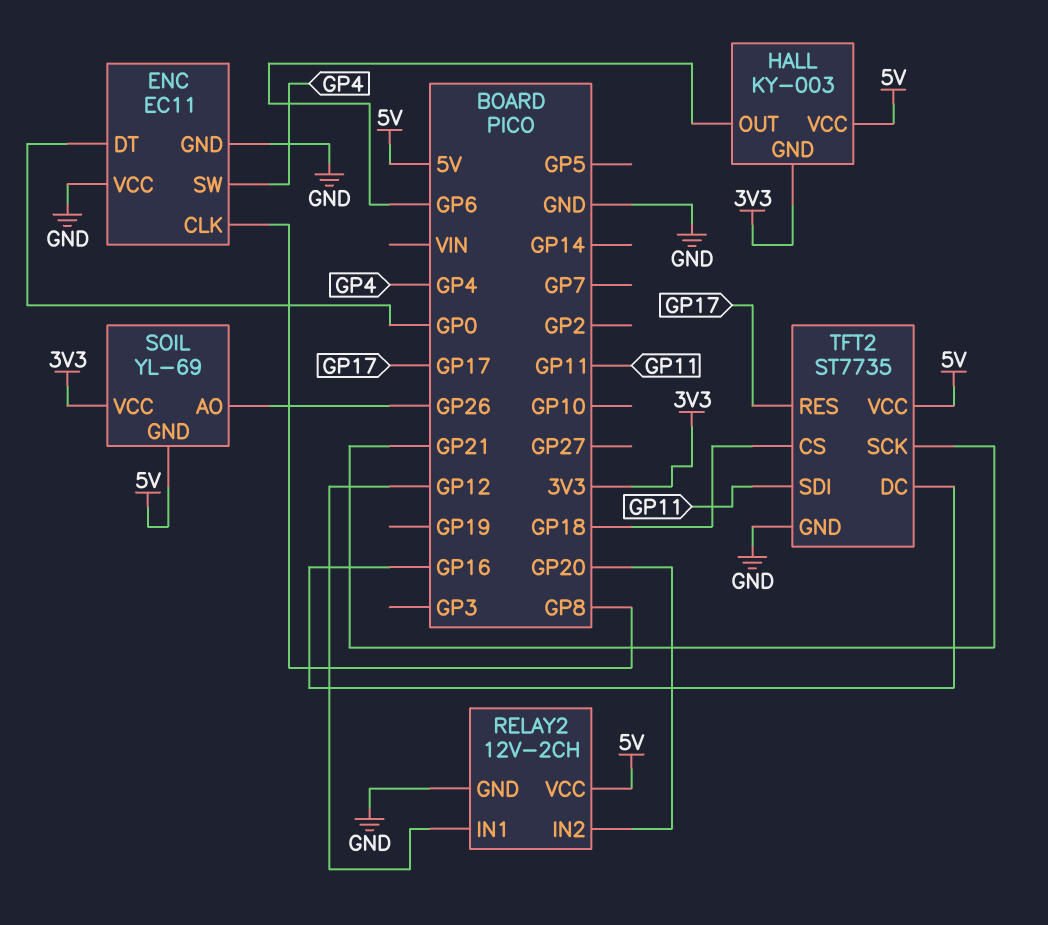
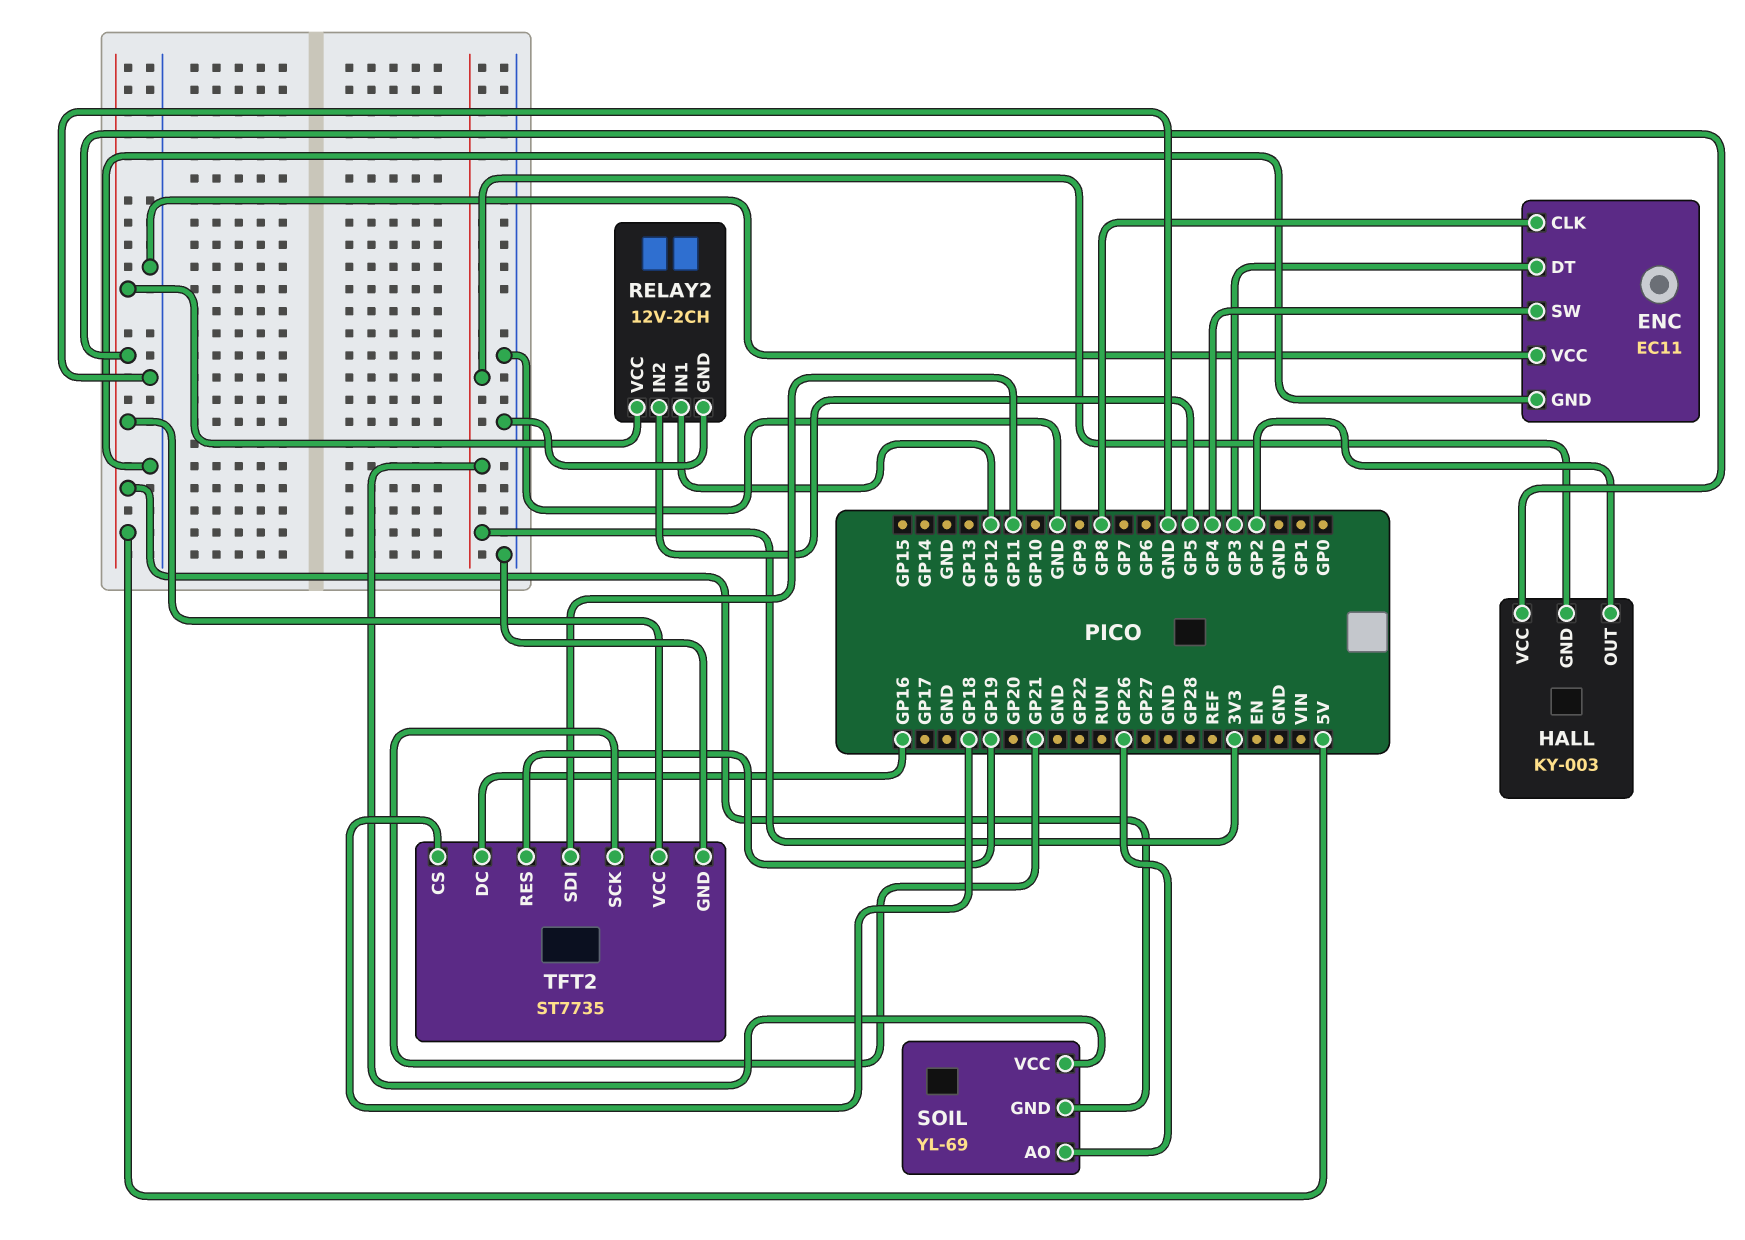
ENC pin DT: GP0 -> GP3
HALL pin OUT: GP6 -> GP2
RELAY2 pin IN2: GP20 -> GP5
TFT2 pin RES: GP17 -> GP19

